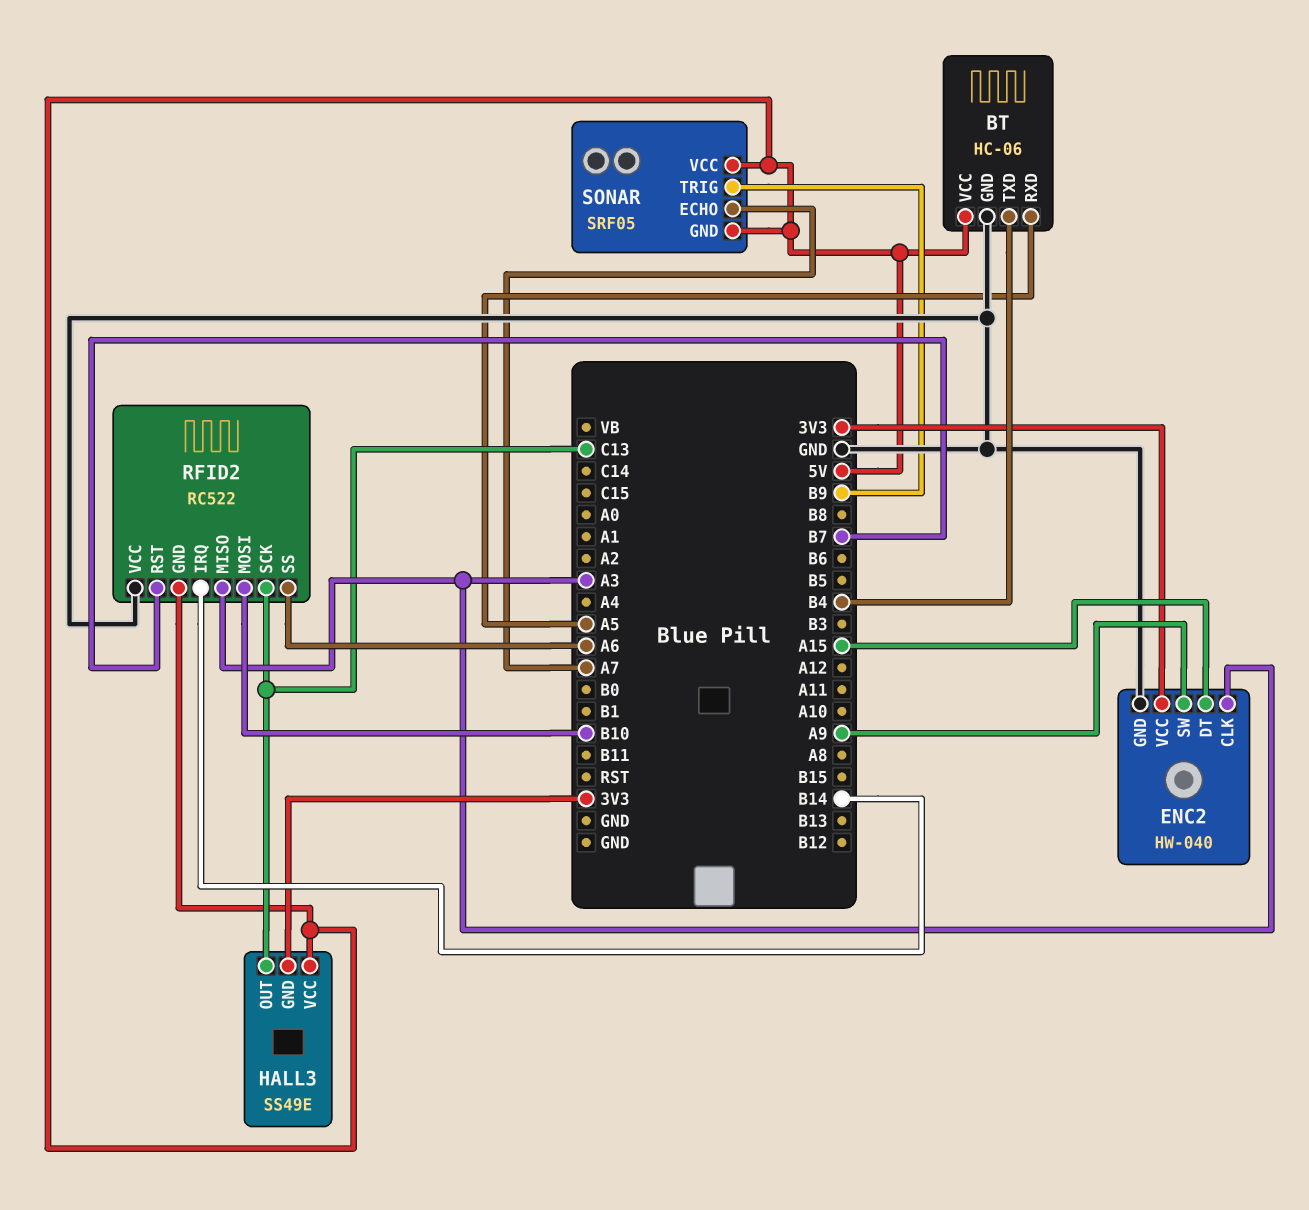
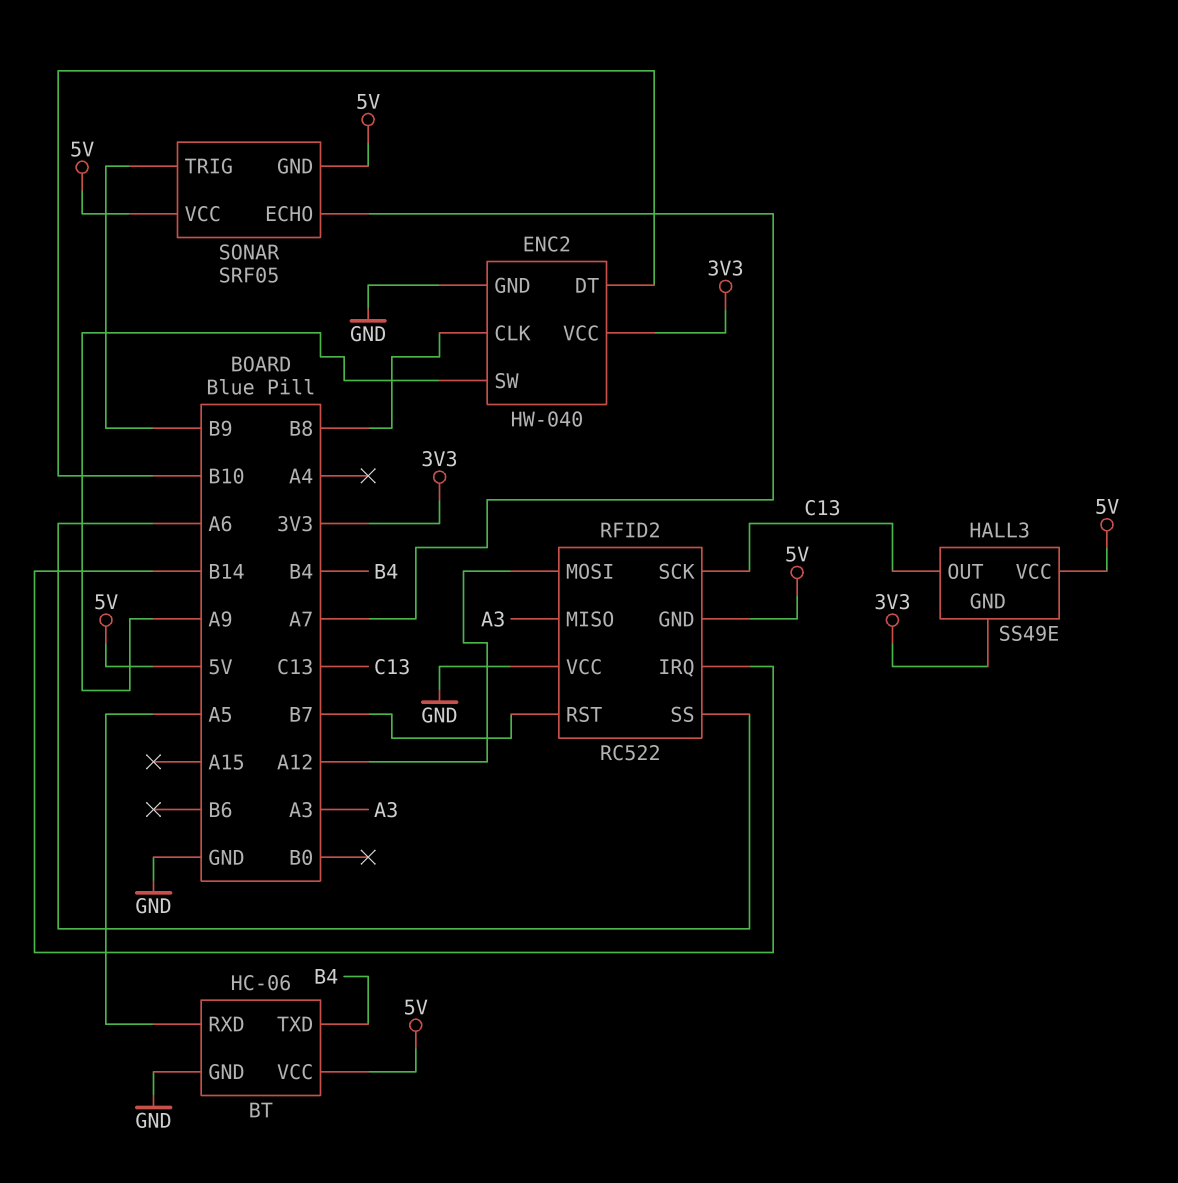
ENC2 pin CLK: A3 -> B8
ENC2 pin DT: A15 -> B10
RFID2 pin MOSI: B10 -> A12

